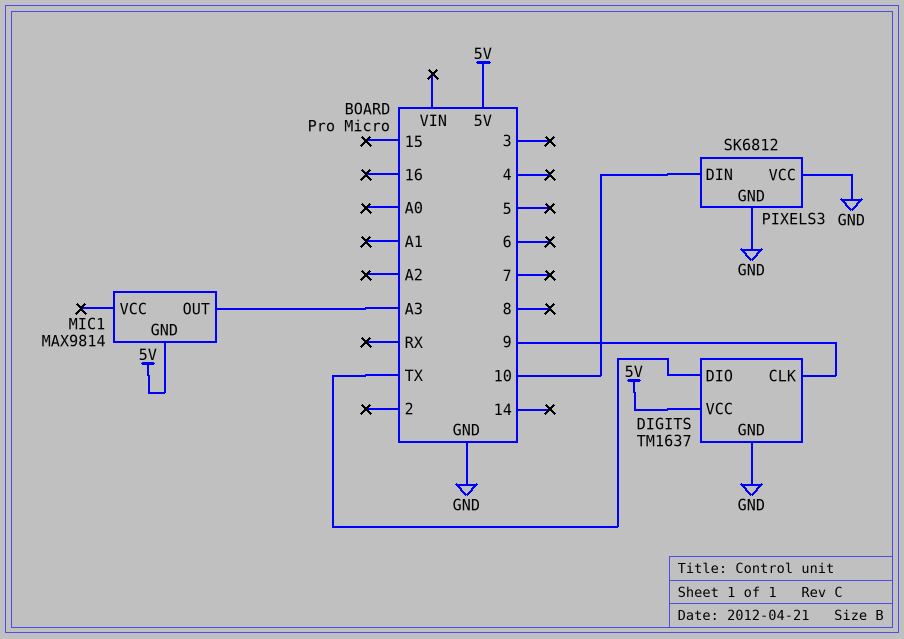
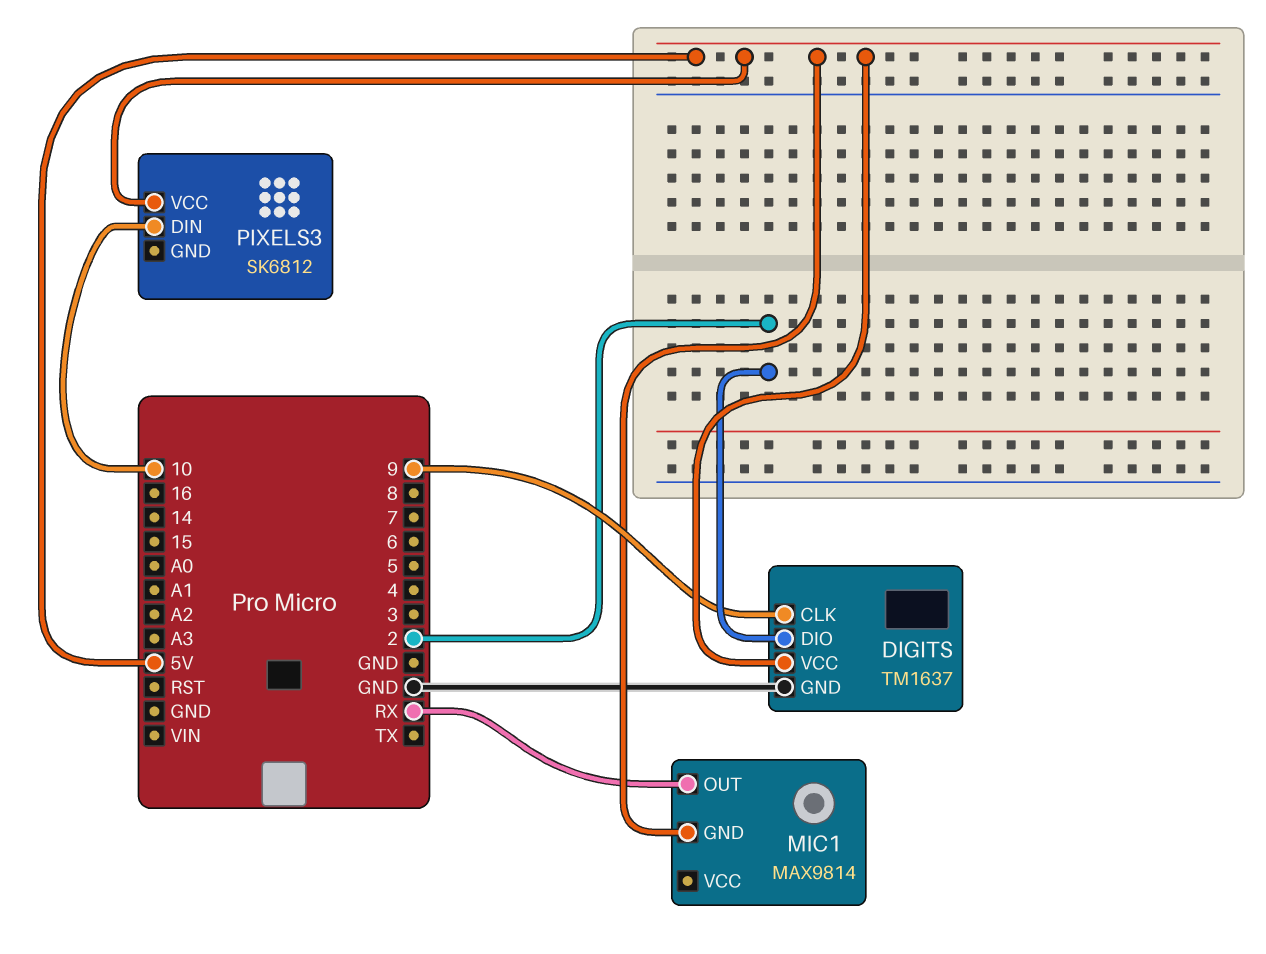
DIGITS pin DIO: TX -> 2
MIC1 pin OUT: A3 -> RX
PIXELS3 pin GND: GND -> none
PIXELS3 pin VCC: GND -> 5V

